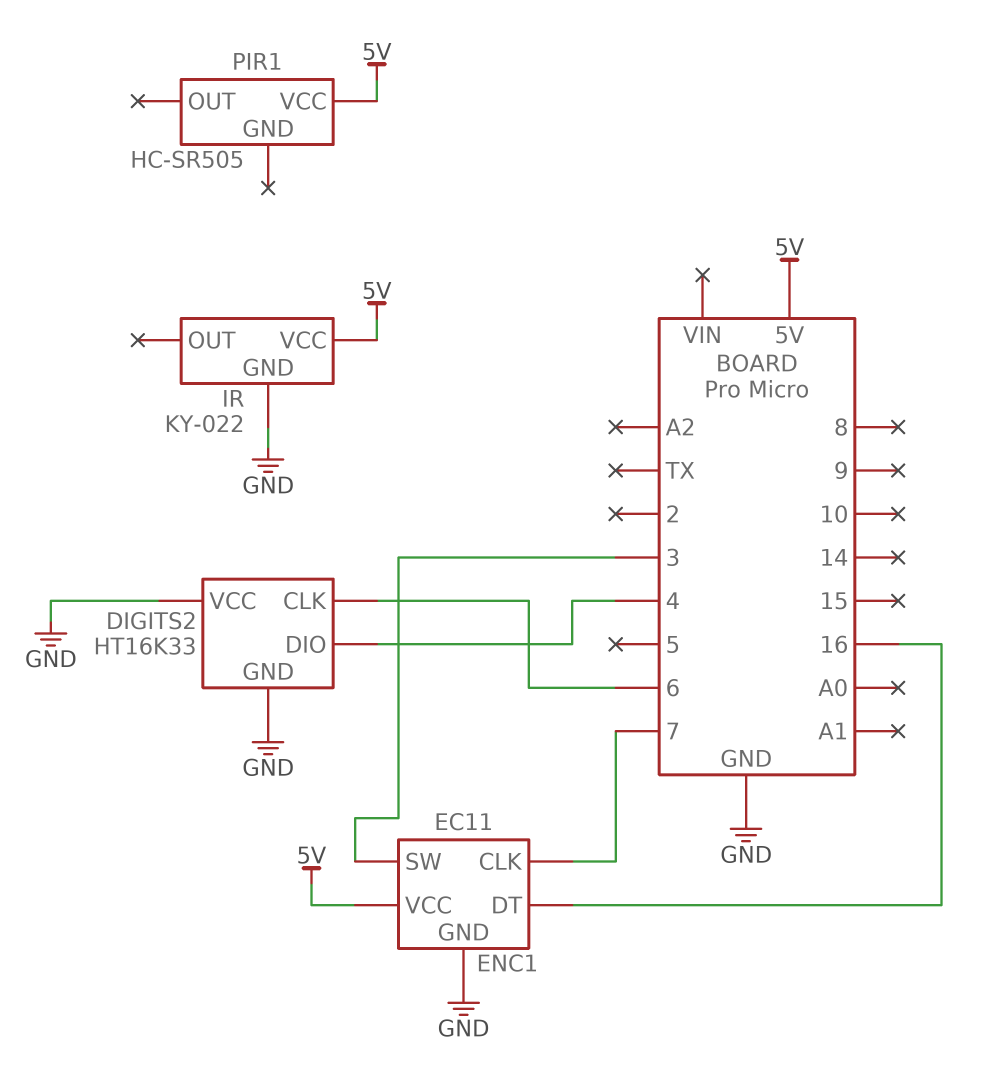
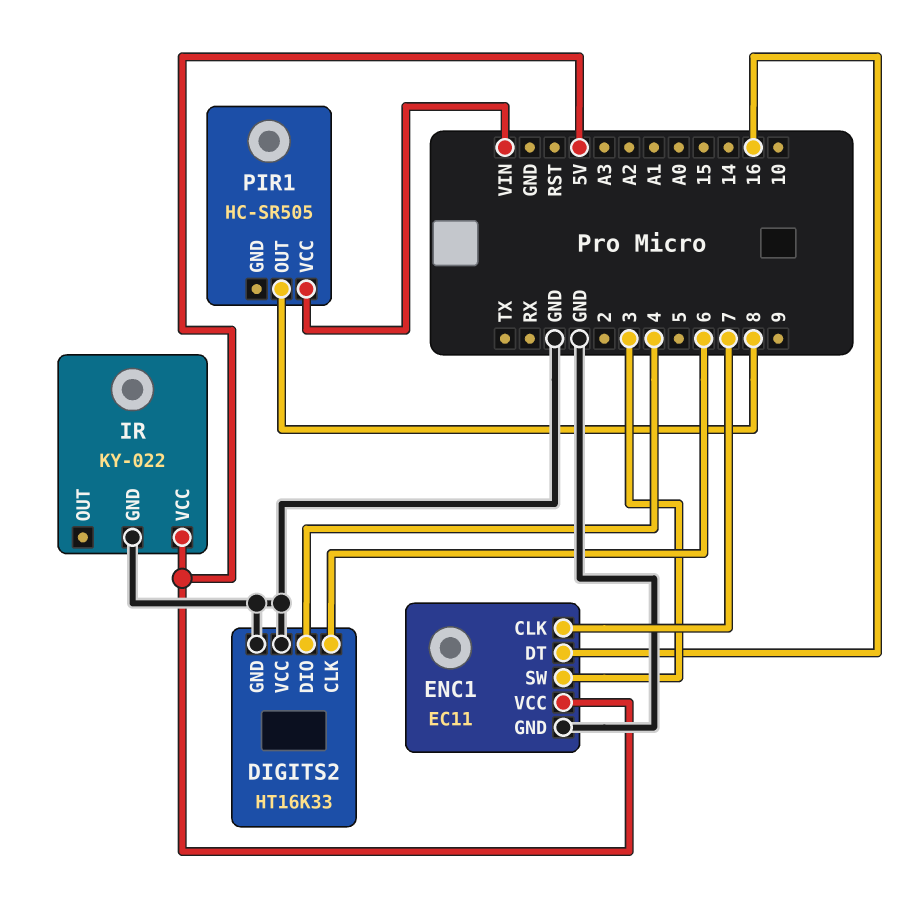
PIR1 pin OUT: none -> 8
PIR1 pin VCC: 5V -> VIN

